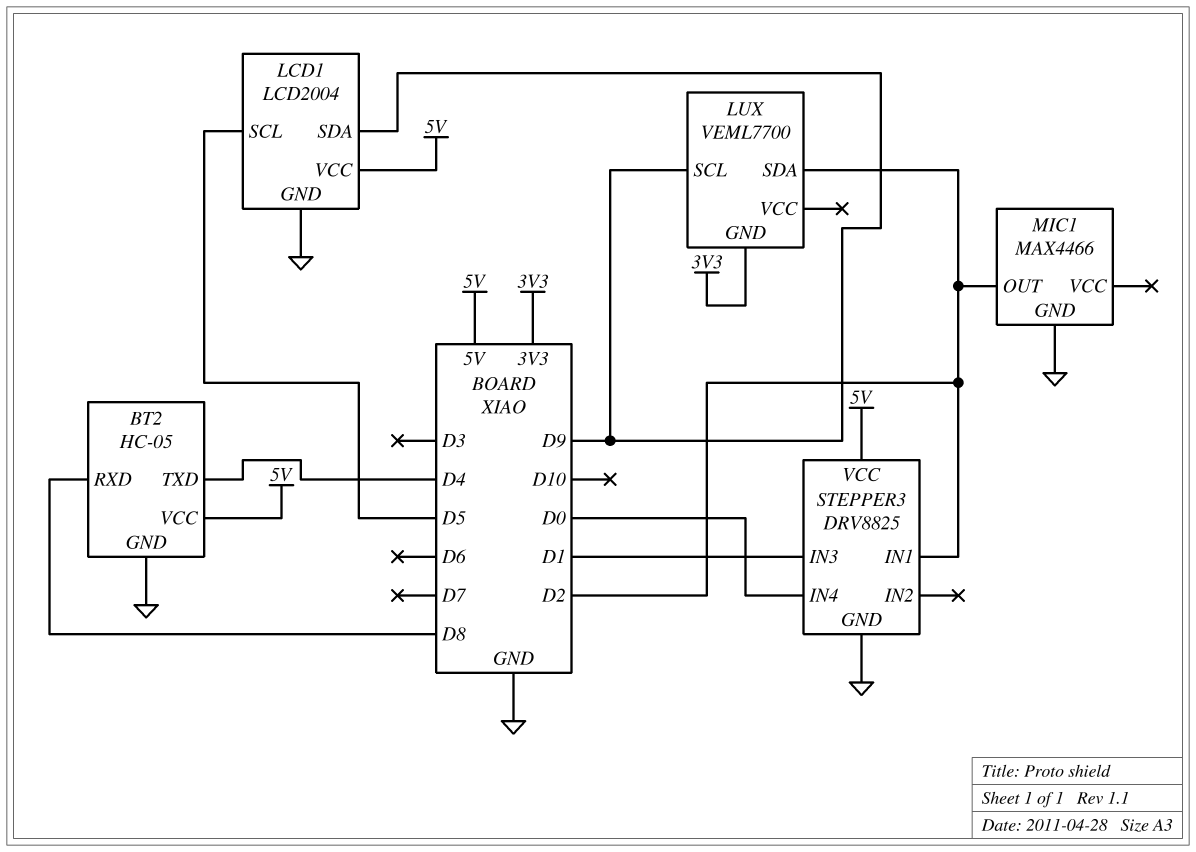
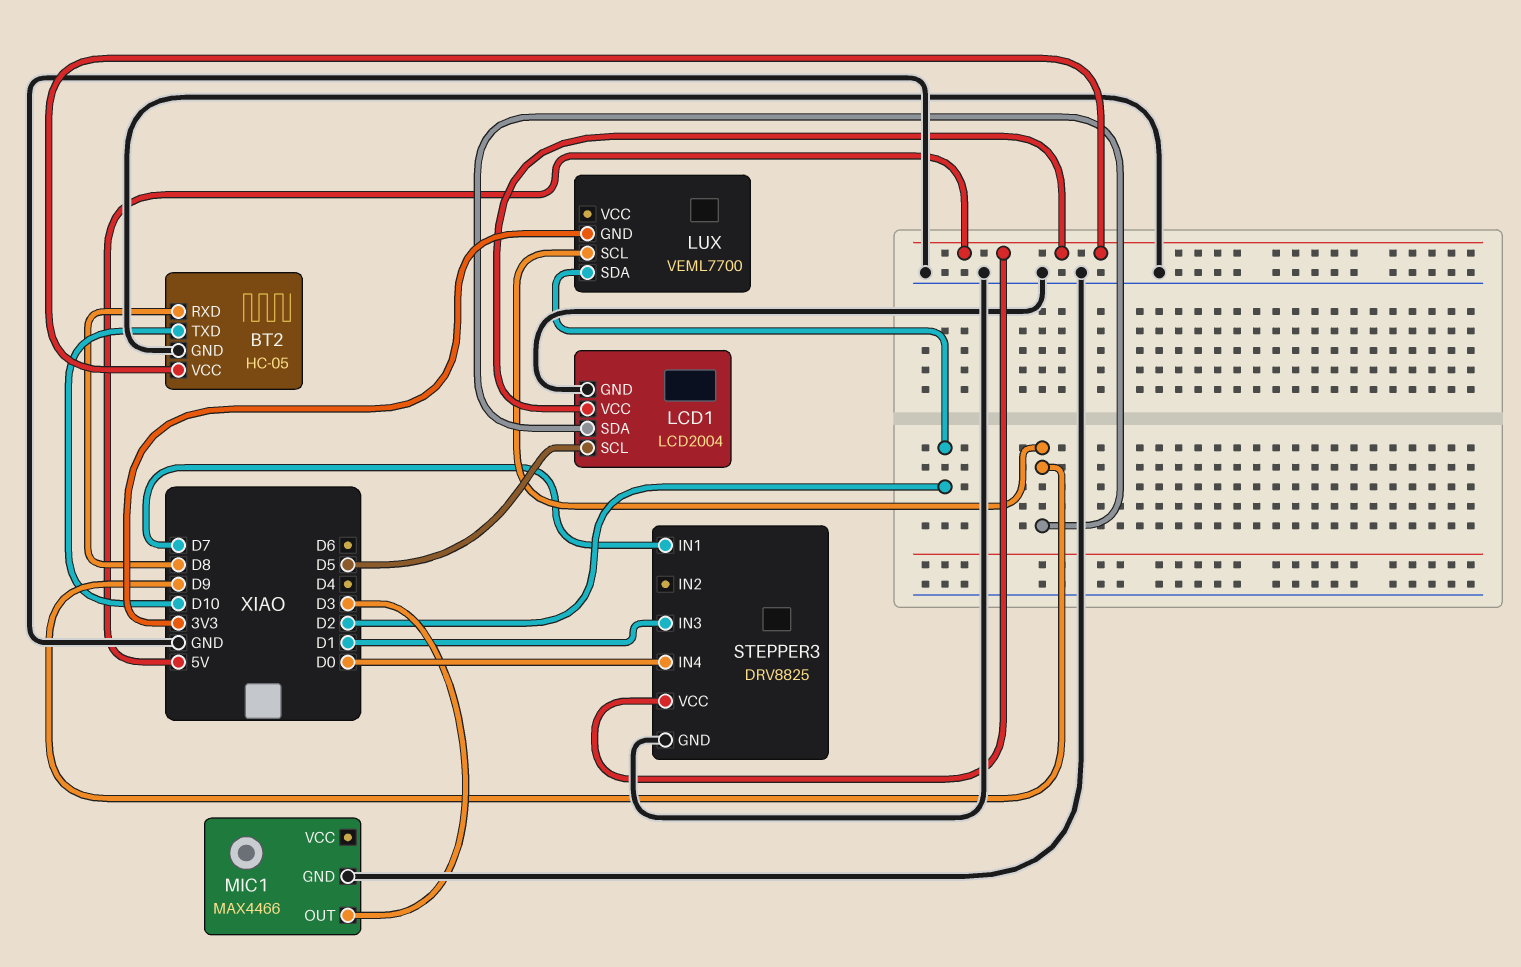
BT2 pin TXD: D4 -> D10
MIC1 pin OUT: D2 -> D3
STEPPER3 pin IN1: D2 -> D7

